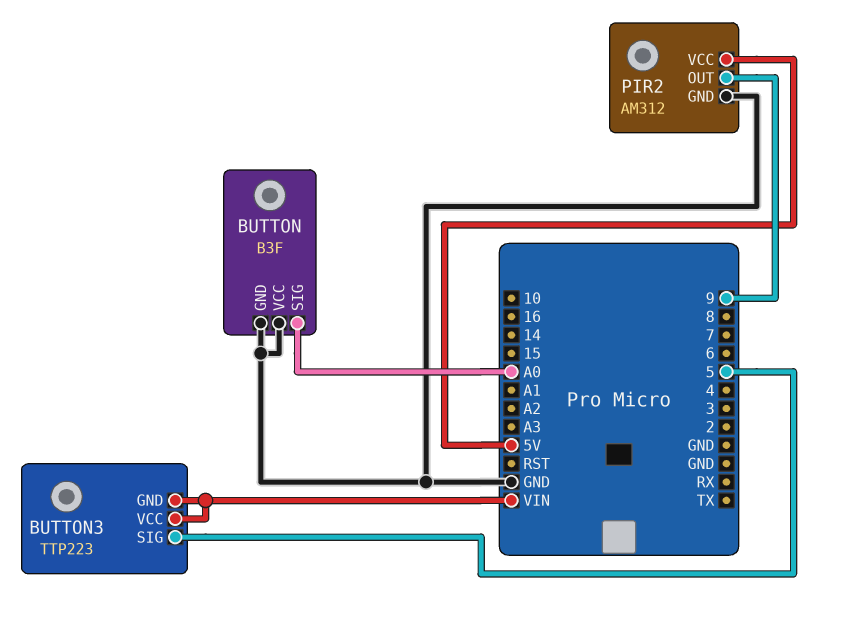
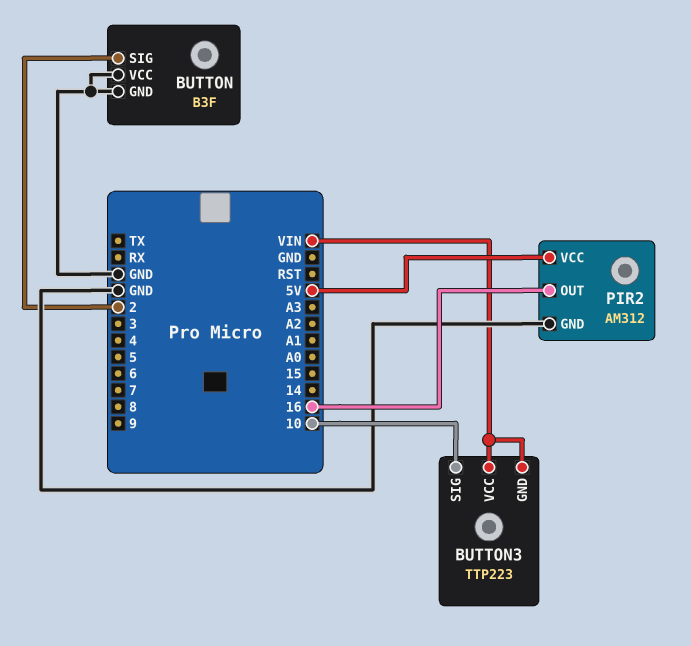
BUTTON pin SIG: A0 -> 2
BUTTON3 pin SIG: 5 -> 10
PIR2 pin OUT: 9 -> 16

